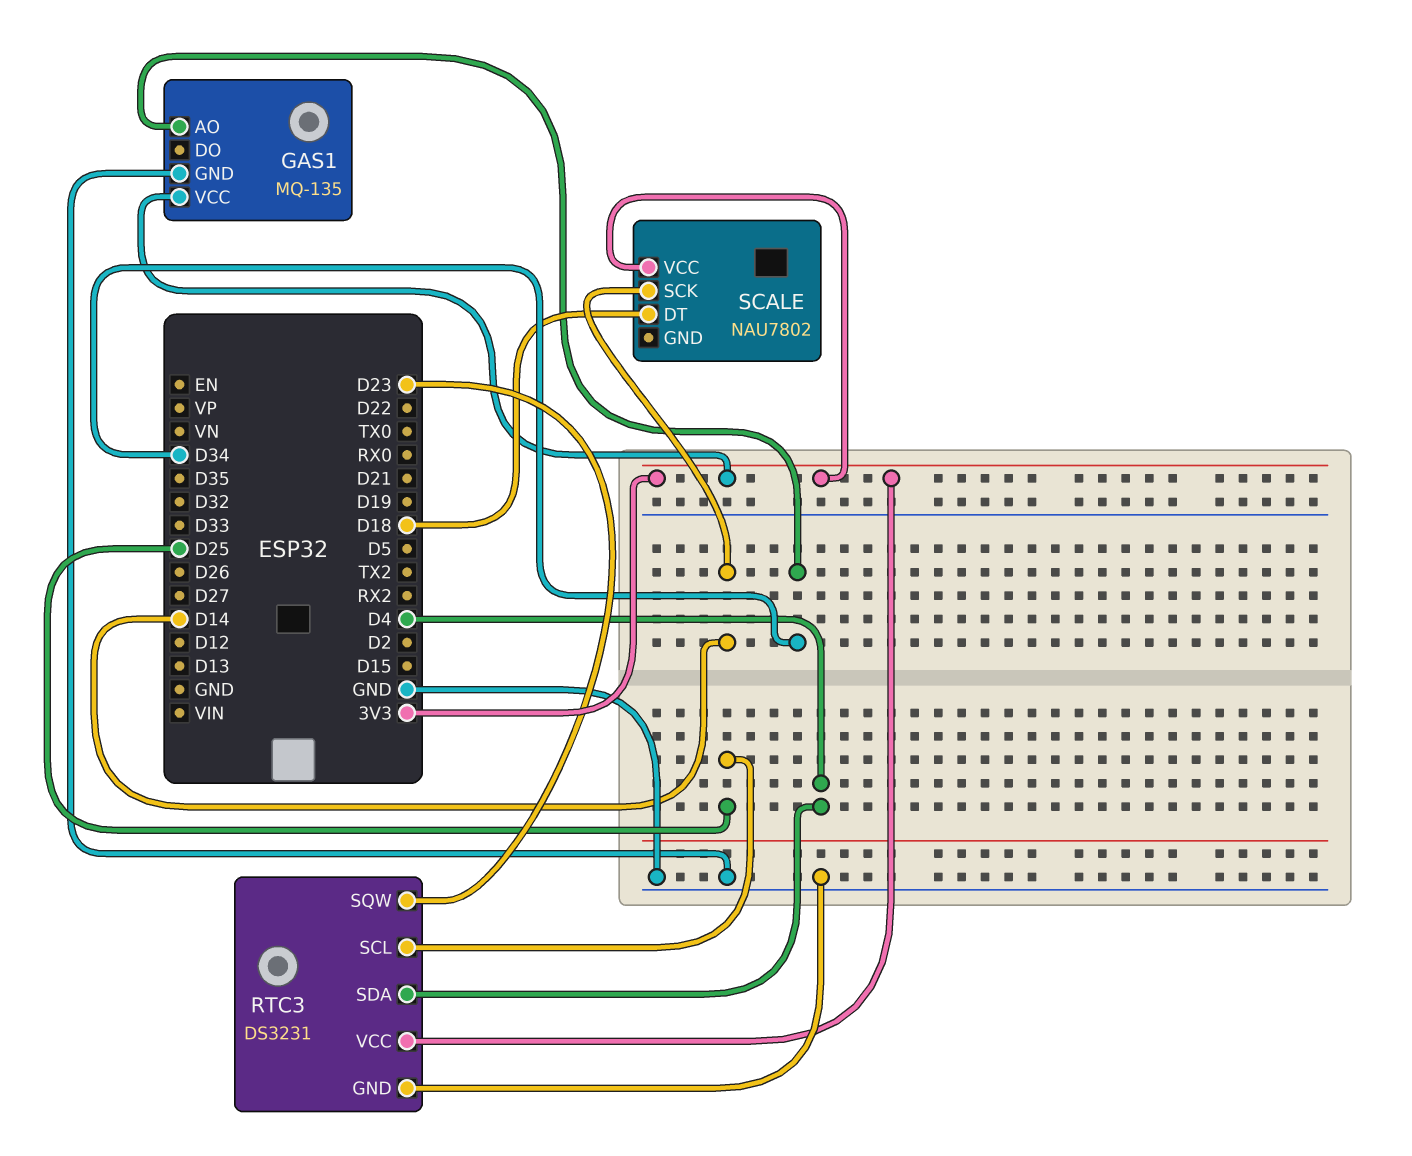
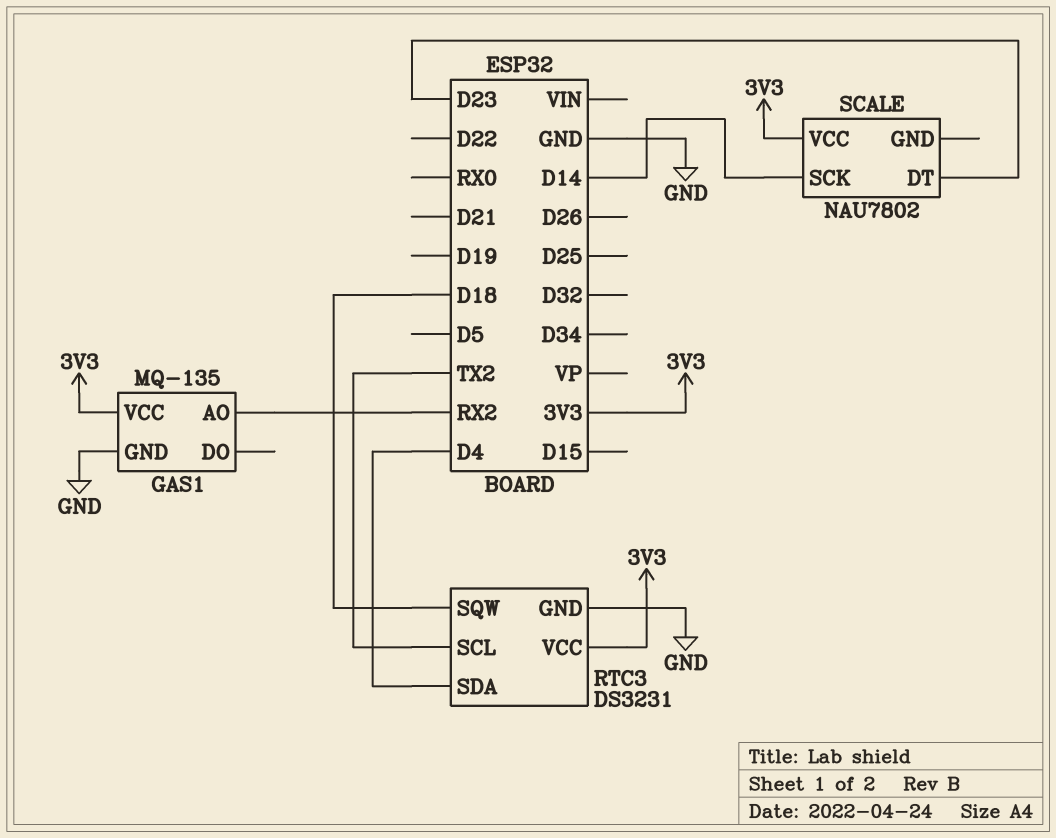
GAS1 pin AO: D34 -> RX2
RTC3 pin SCL: D25 -> TX2
RTC3 pin SQW: D23 -> D18
SCALE pin DT: D18 -> D23

